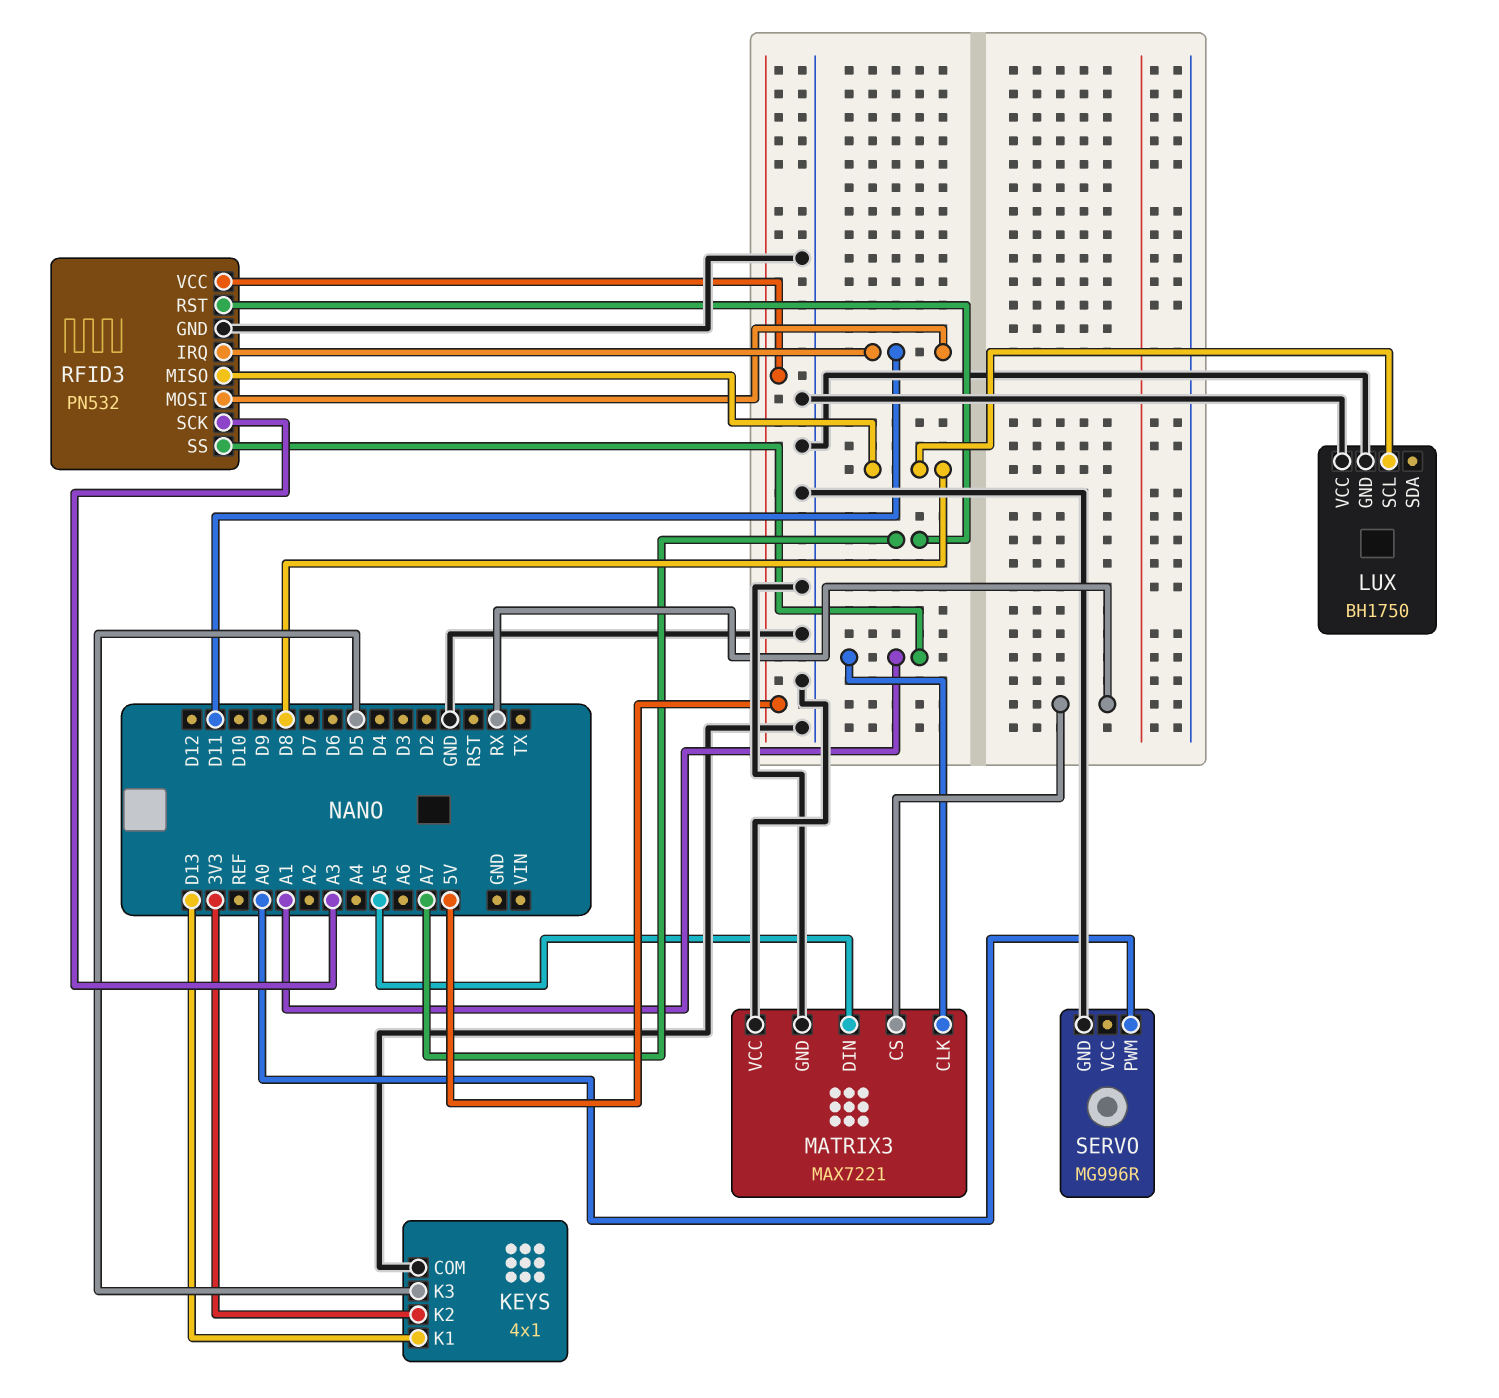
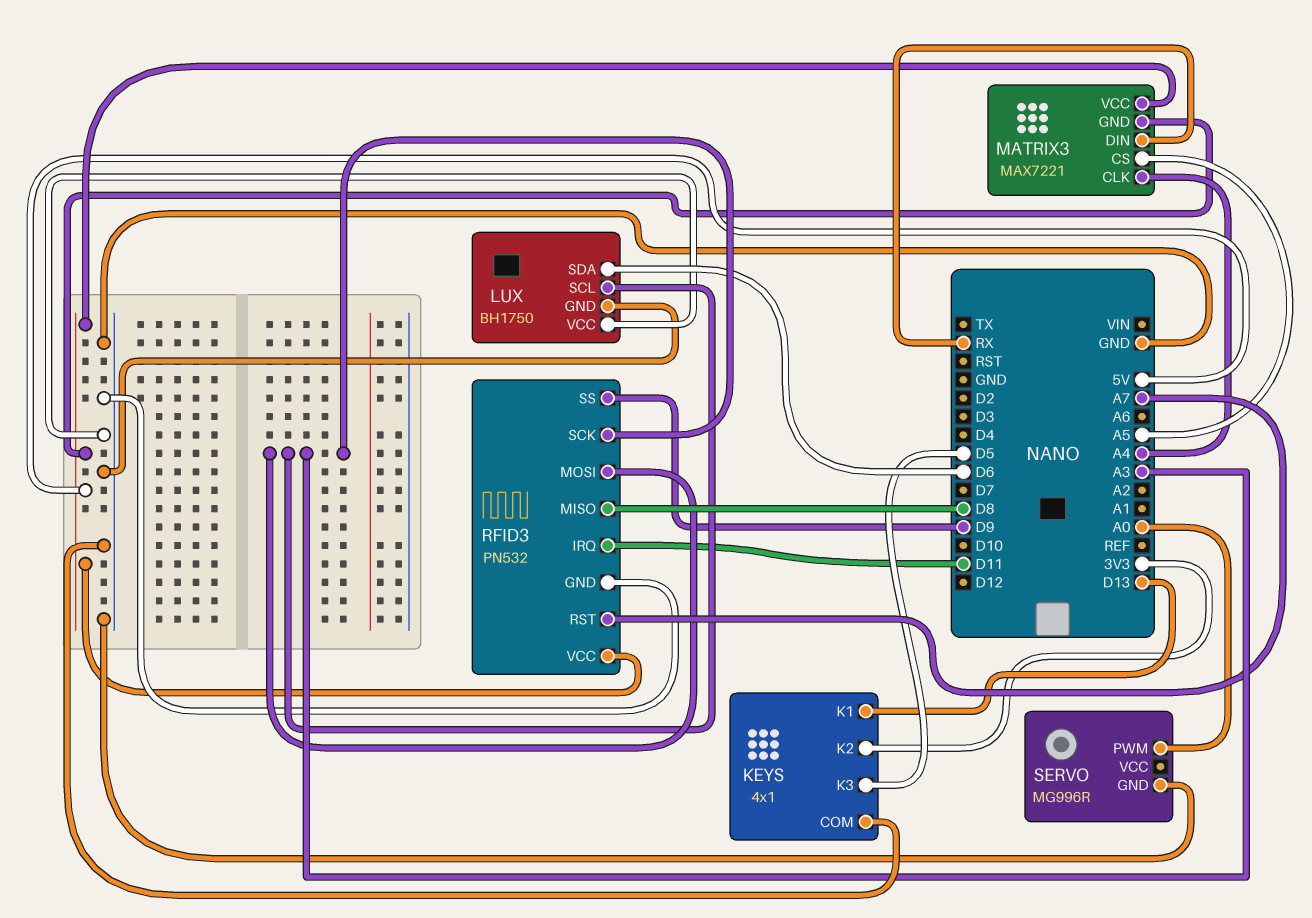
LUX pin SCL: D8 -> A3
LUX pin SDA: none -> D6
MATRIX3 pin CLK: A1 -> A4
MATRIX3 pin CS: RX -> A5
MATRIX3 pin DIN: A5 -> RX
MATRIX3 pin GND: GND -> 5V
MATRIX3 pin VCC: GND -> 5V
RFID3 pin MOSI: D11 -> A3
RFID3 pin SS: A1 -> D9

